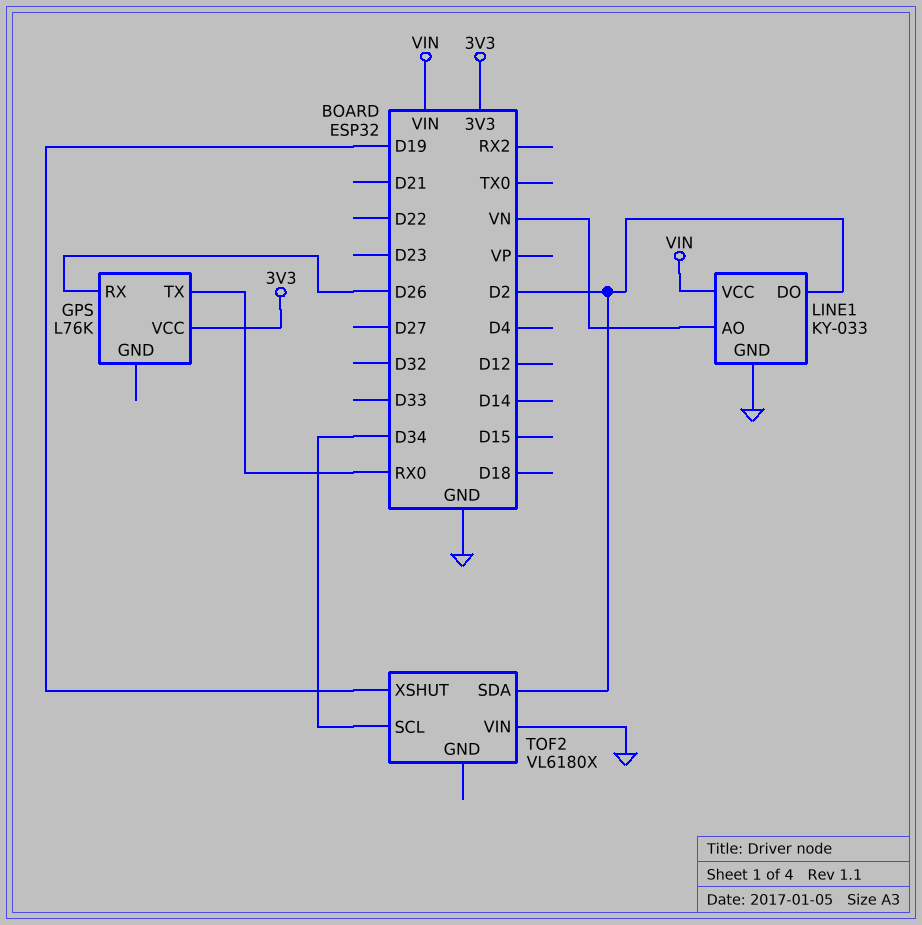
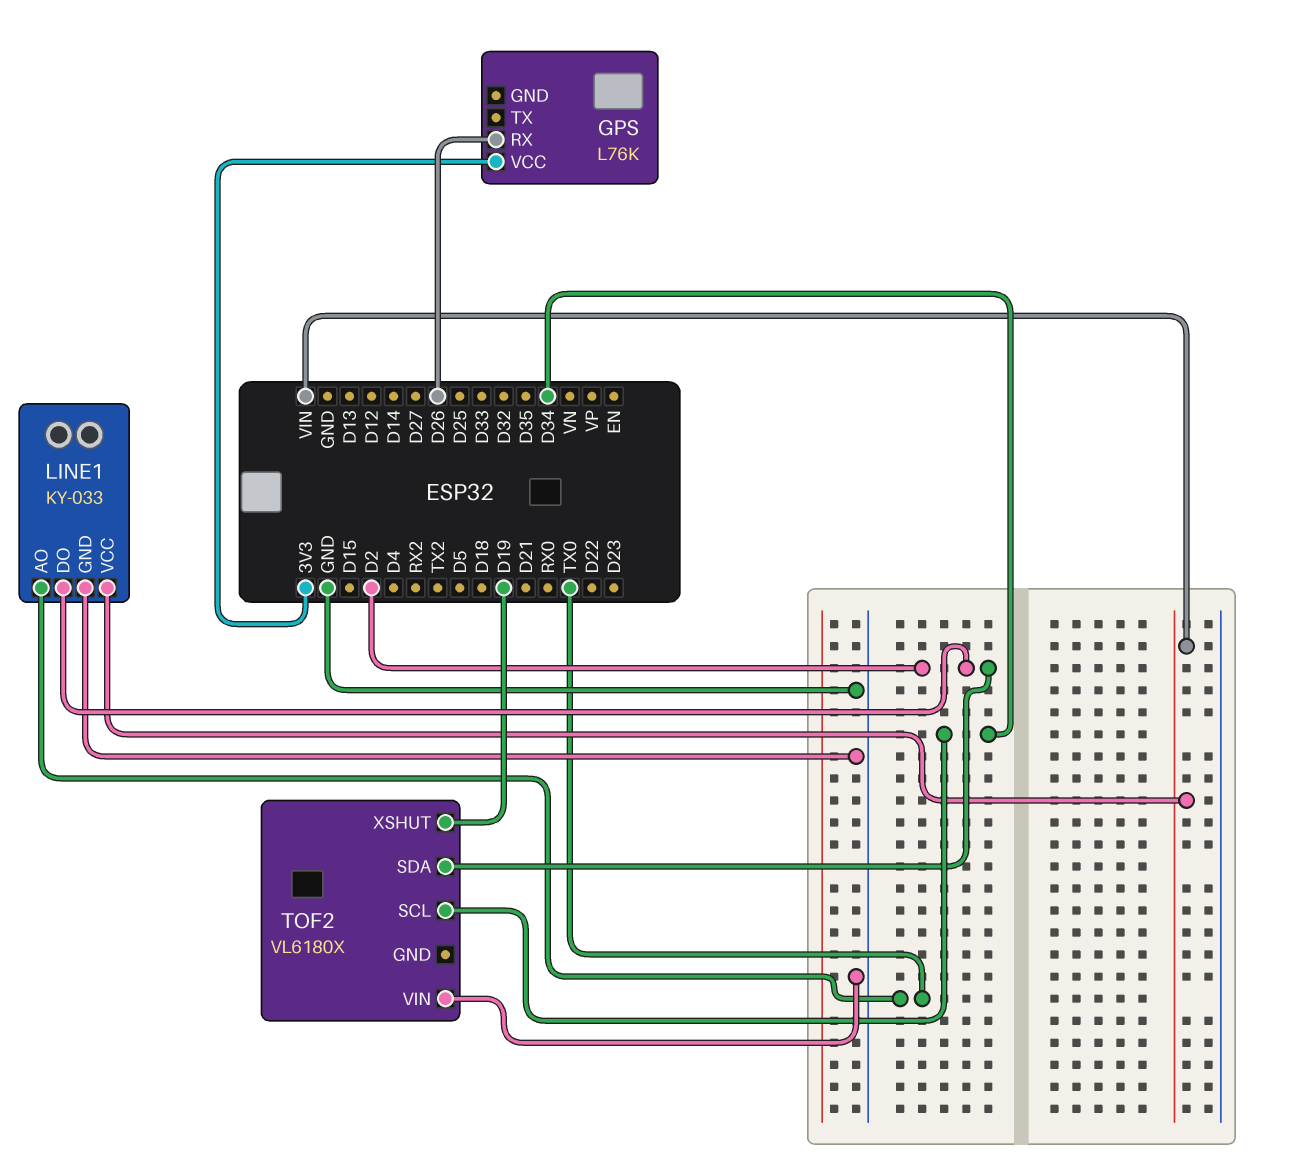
GPS pin TX: RX0 -> none
LINE1 pin AO: VN -> TX0

